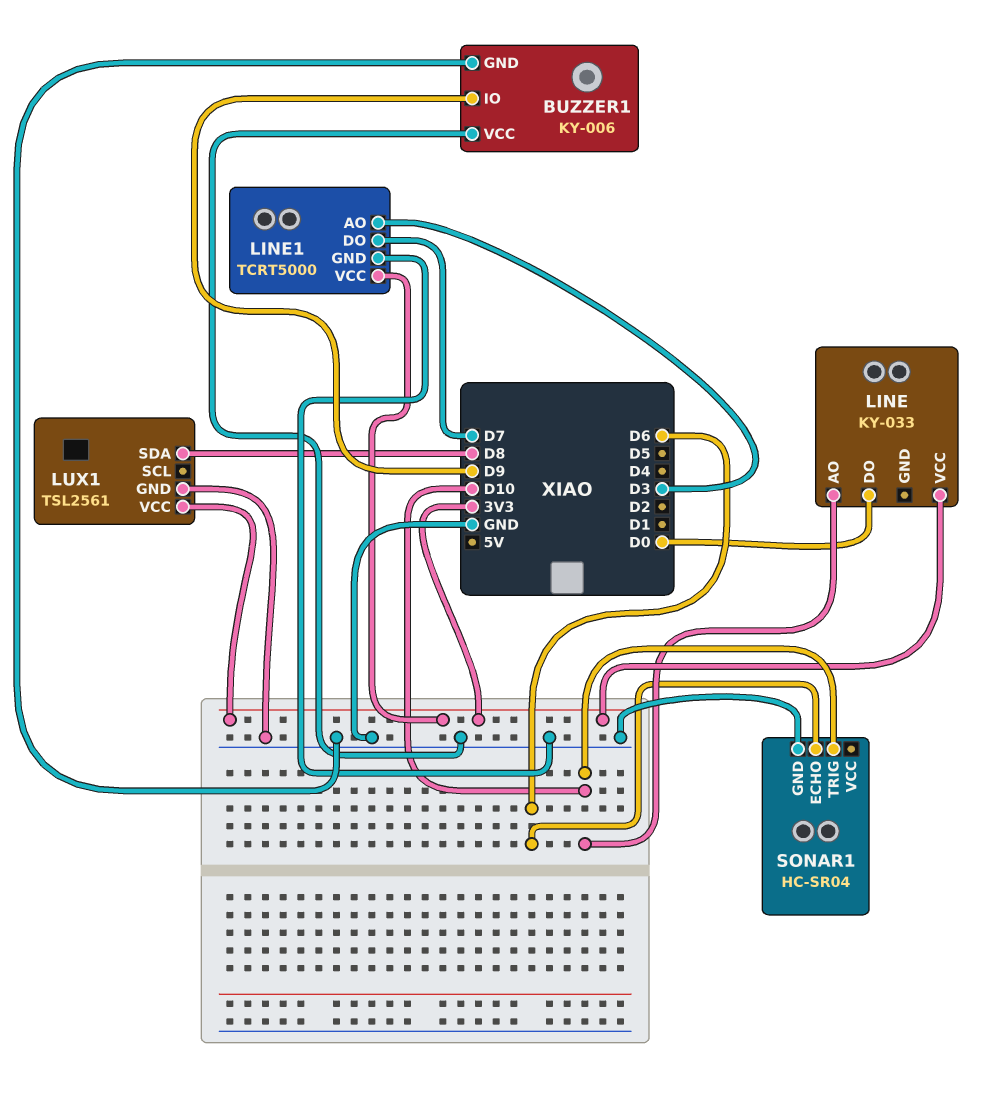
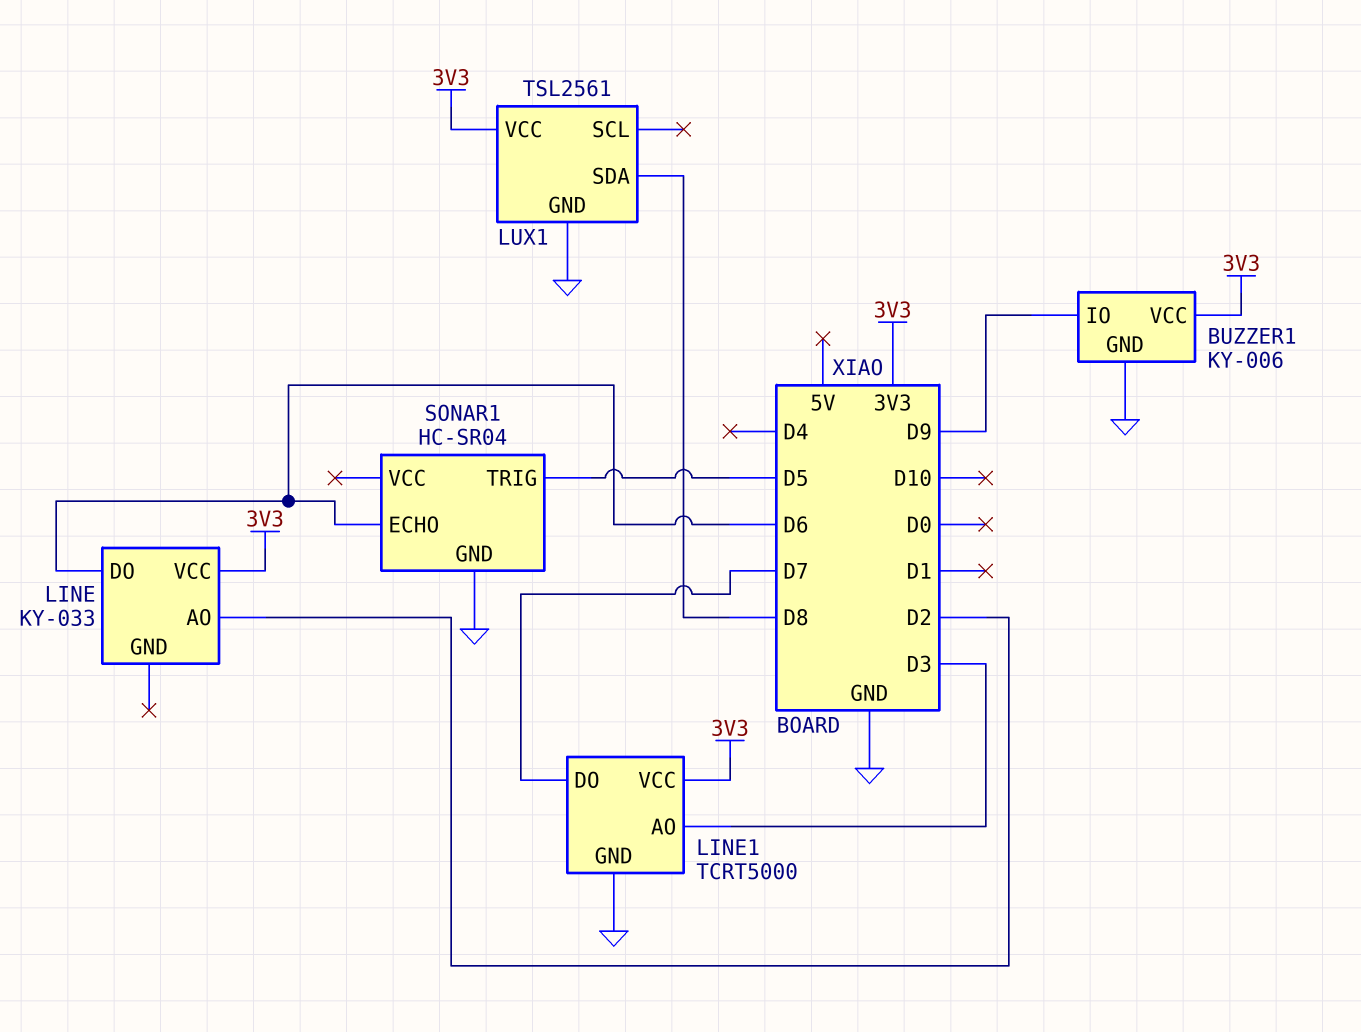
BUZZER1 pin VCC: GND -> 3V3
LINE pin AO: D10 -> D2
LINE pin DO: D0 -> D6
SONAR1 pin TRIG: D10 -> D5

